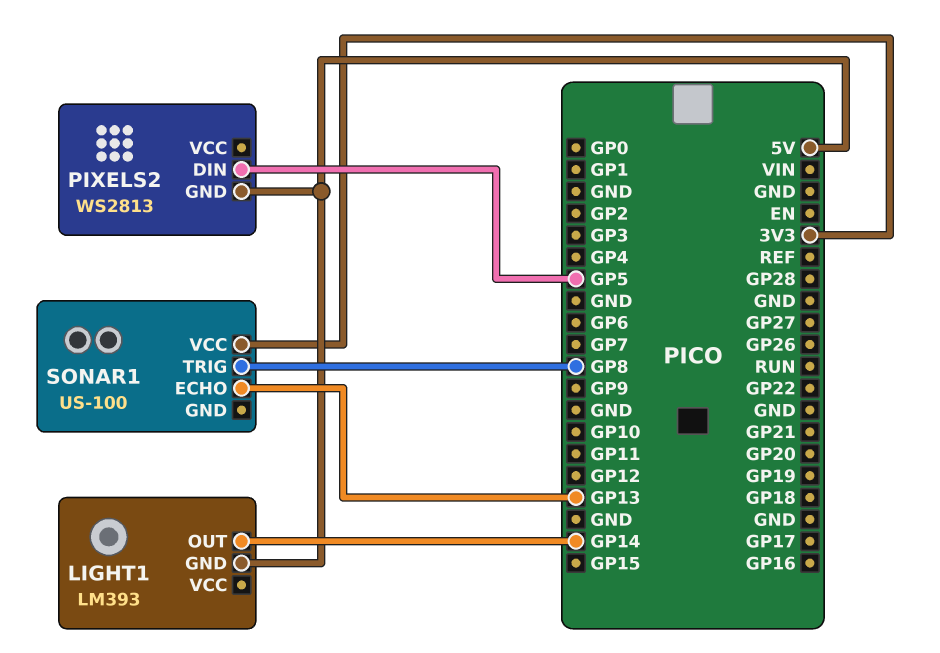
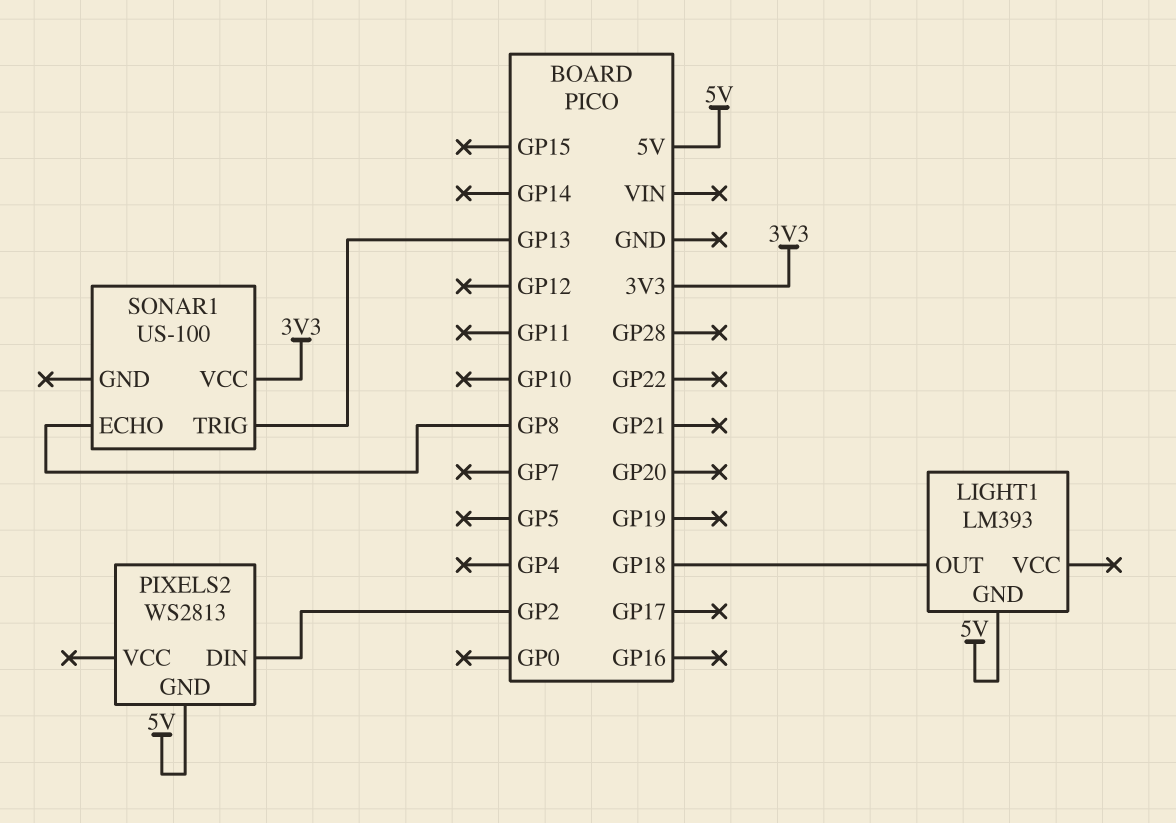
LIGHT1 pin OUT: GP14 -> GP18
PIXELS2 pin DIN: GP5 -> GP2
SONAR1 pin ECHO: GP13 -> GP8
SONAR1 pin TRIG: GP8 -> GP13

